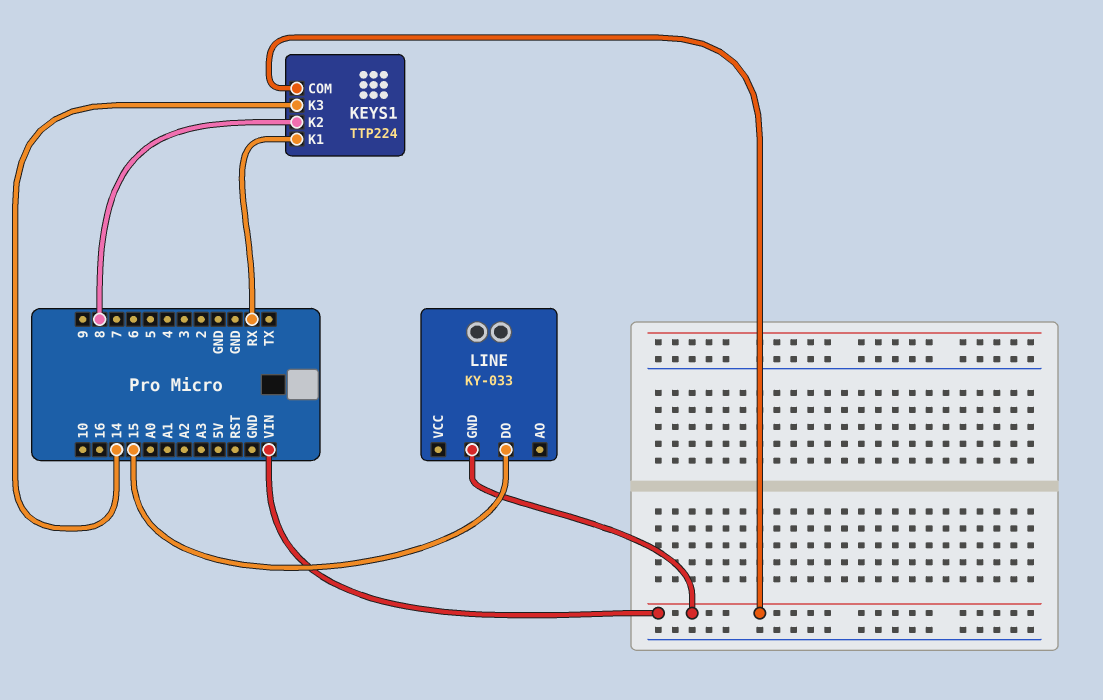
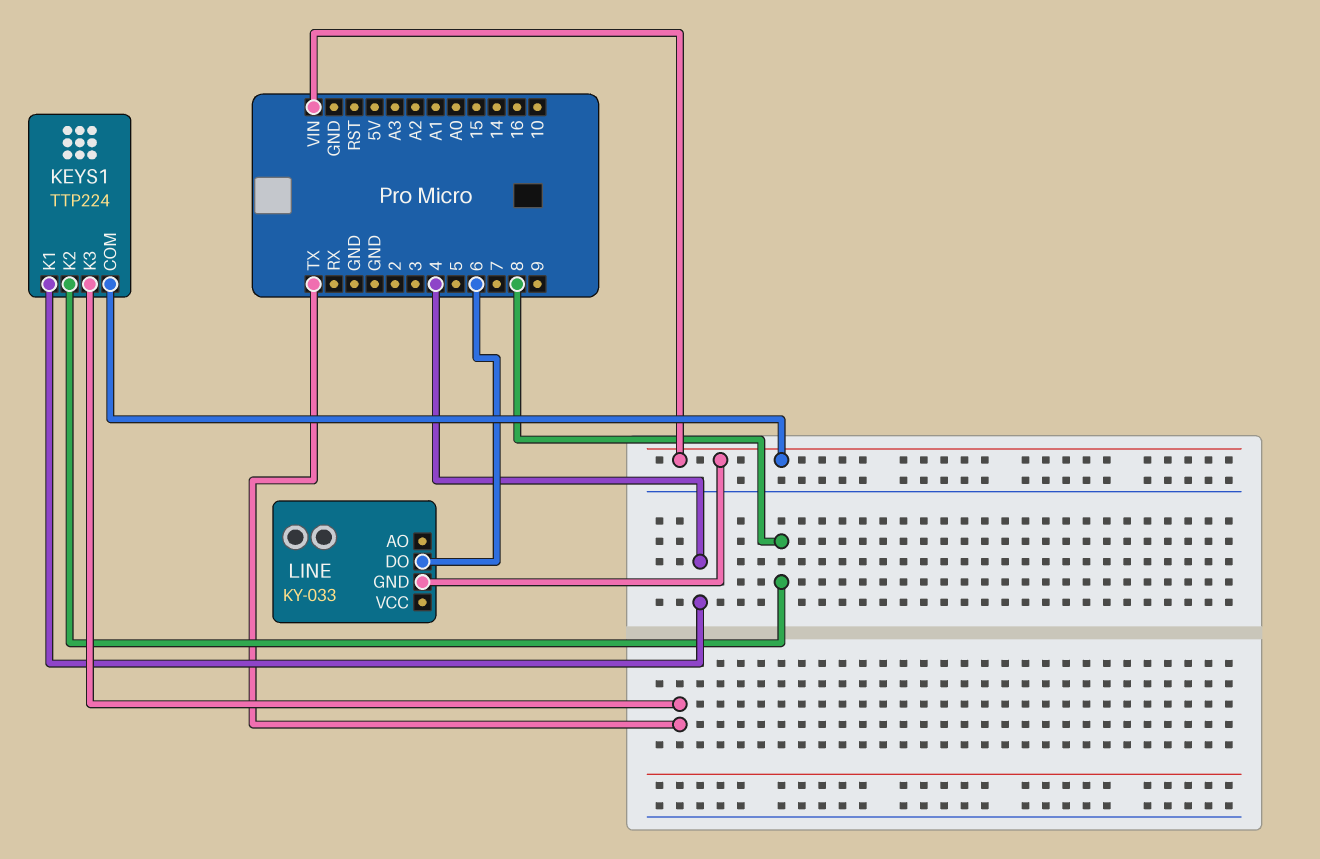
KEYS1 pin K1: RX -> 4
KEYS1 pin K3: 14 -> TX
LINE pin DO: 15 -> 6

